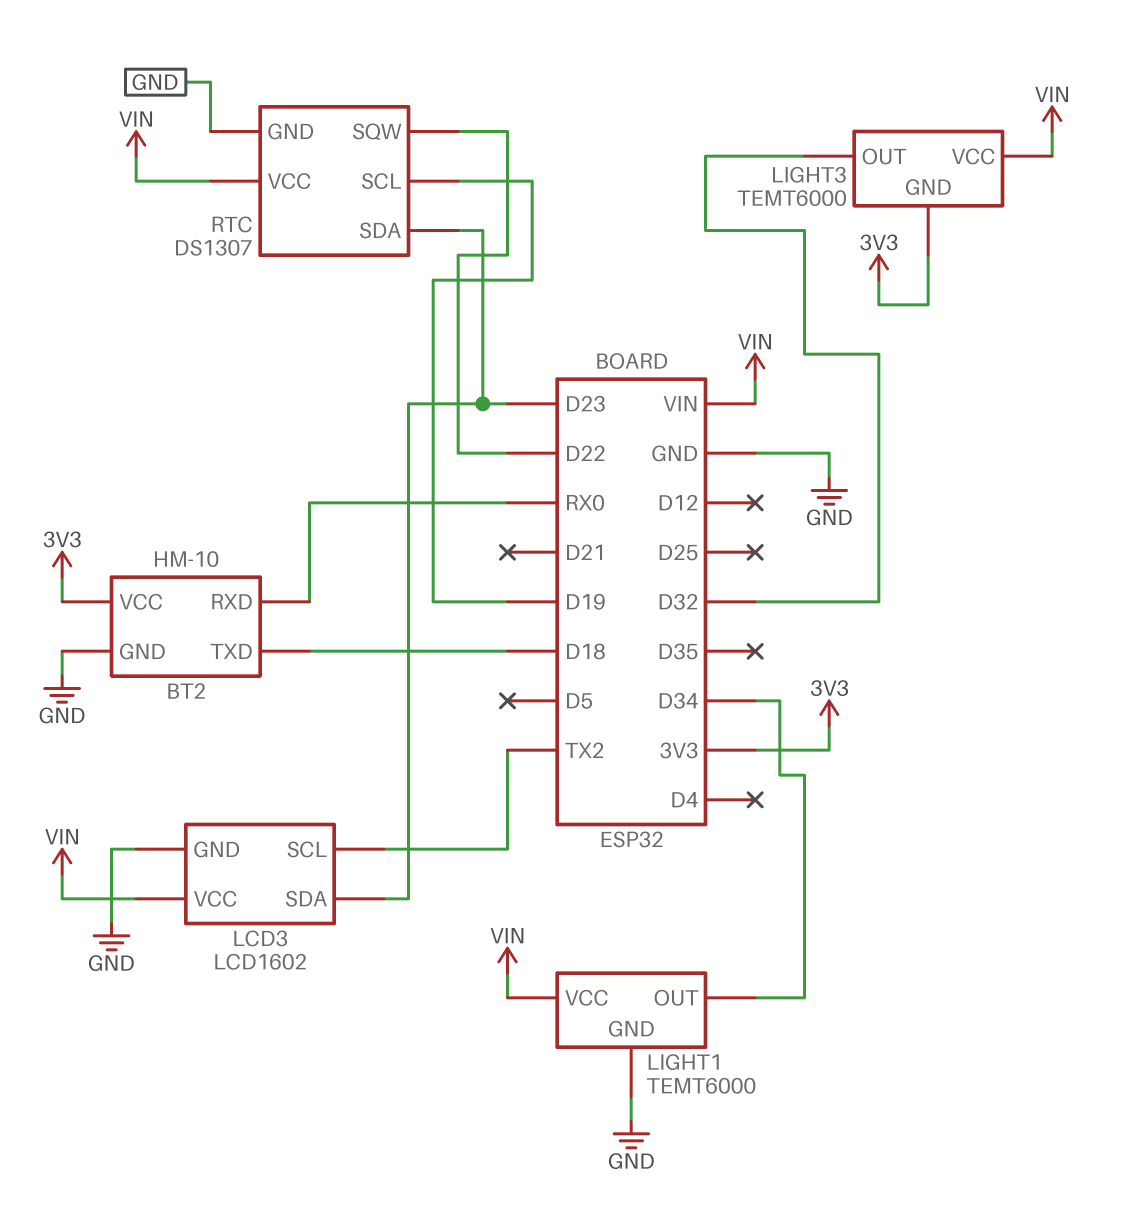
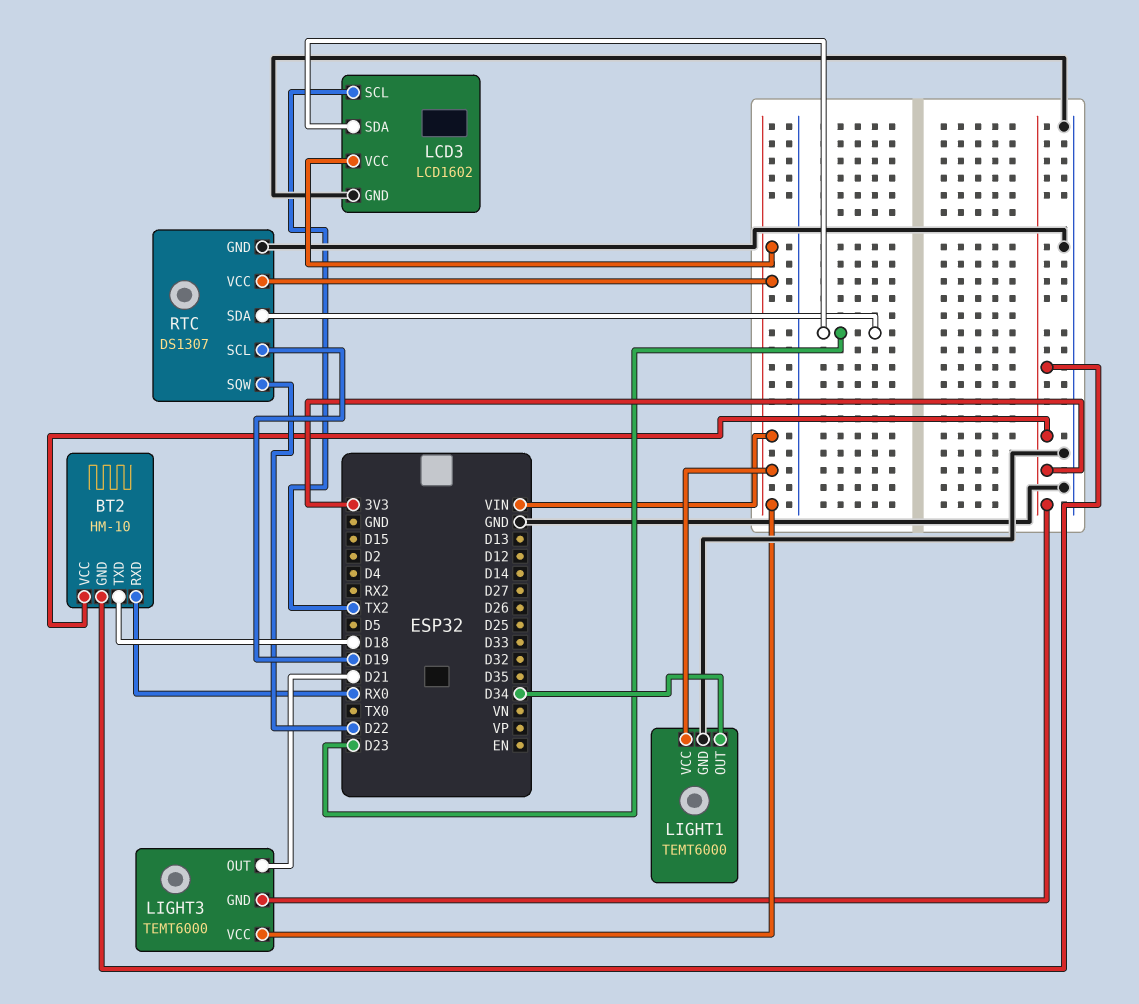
BT2 pin GND: GND -> 3V3
LIGHT3 pin OUT: D32 -> D21

